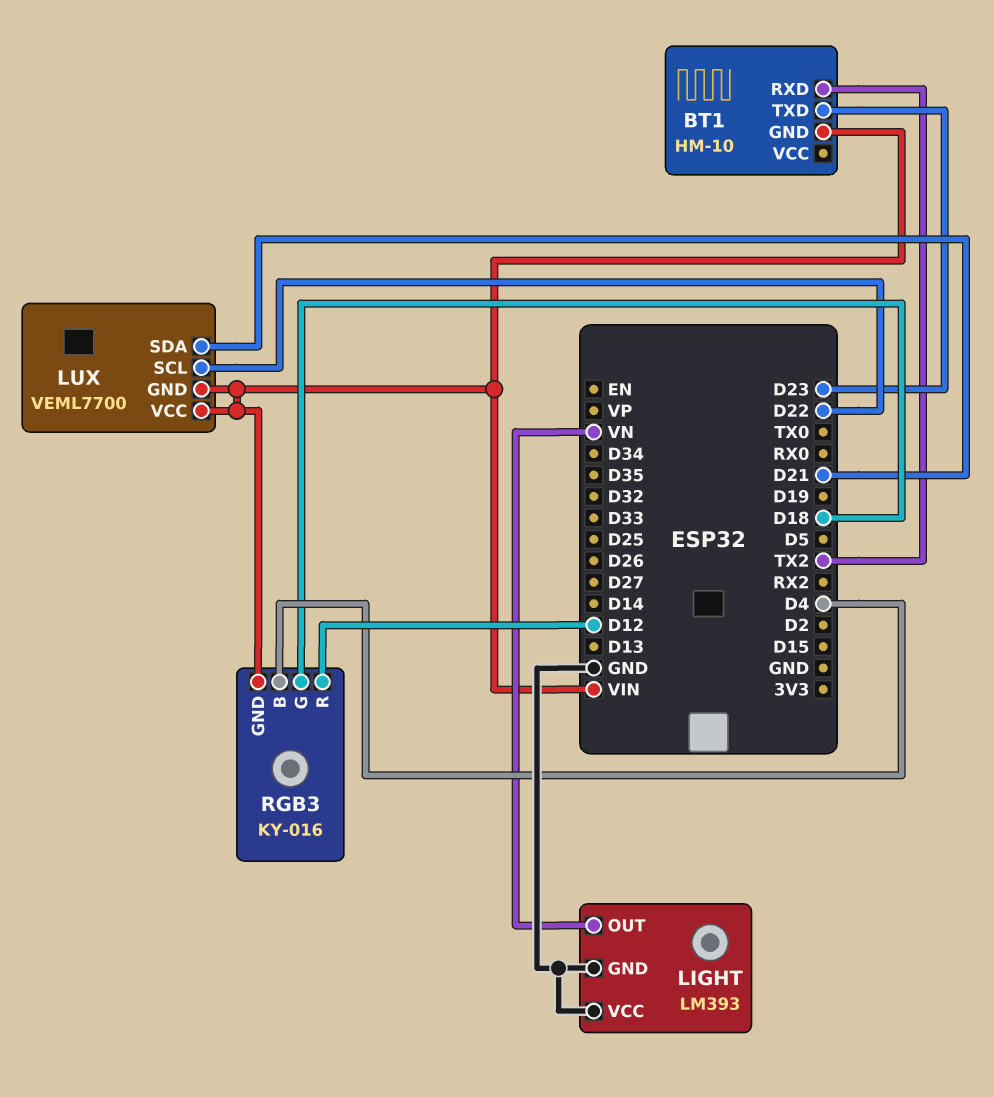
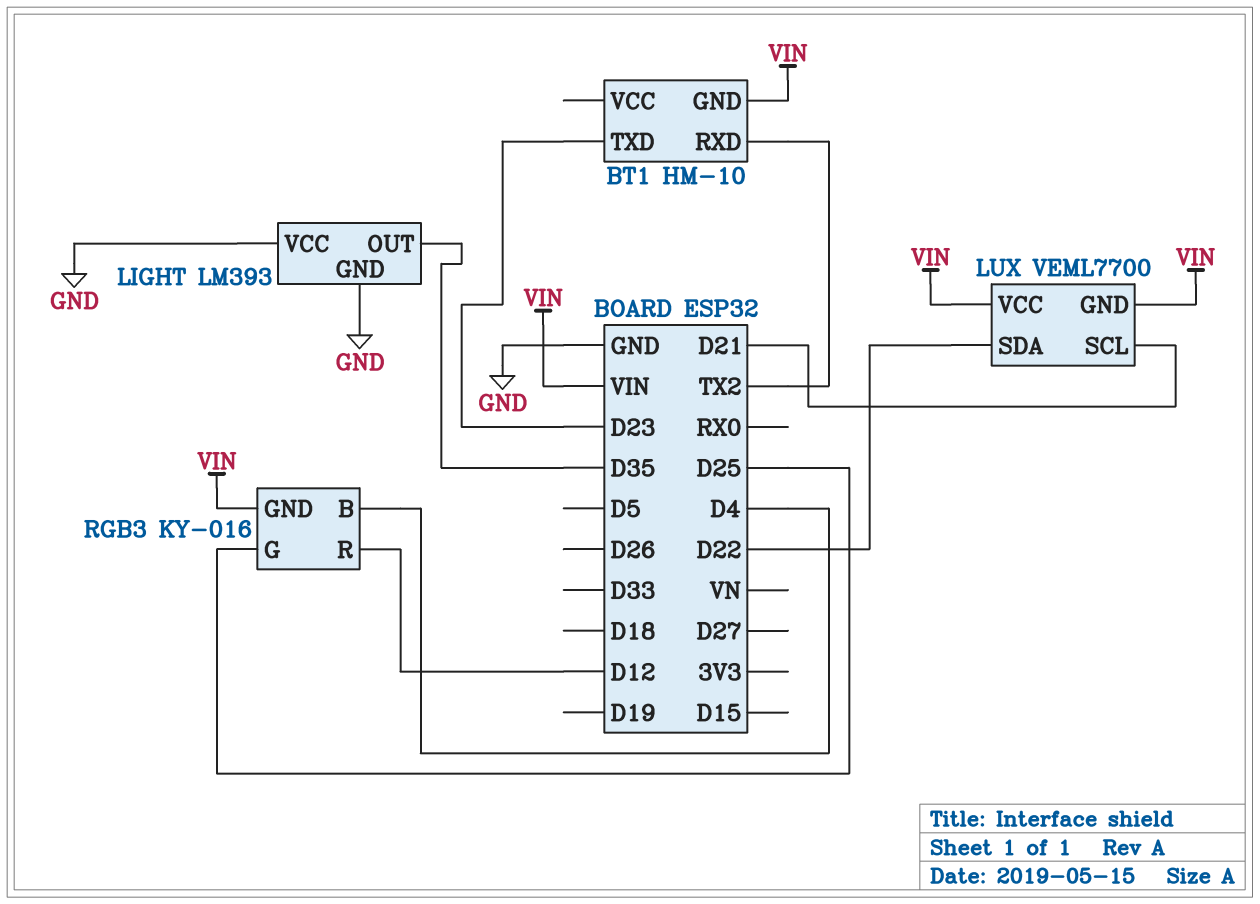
LIGHT pin OUT: VN -> D35
LUX pin SCL: D22 -> D21
LUX pin SDA: D21 -> D22
RGB3 pin G: D18 -> D25

